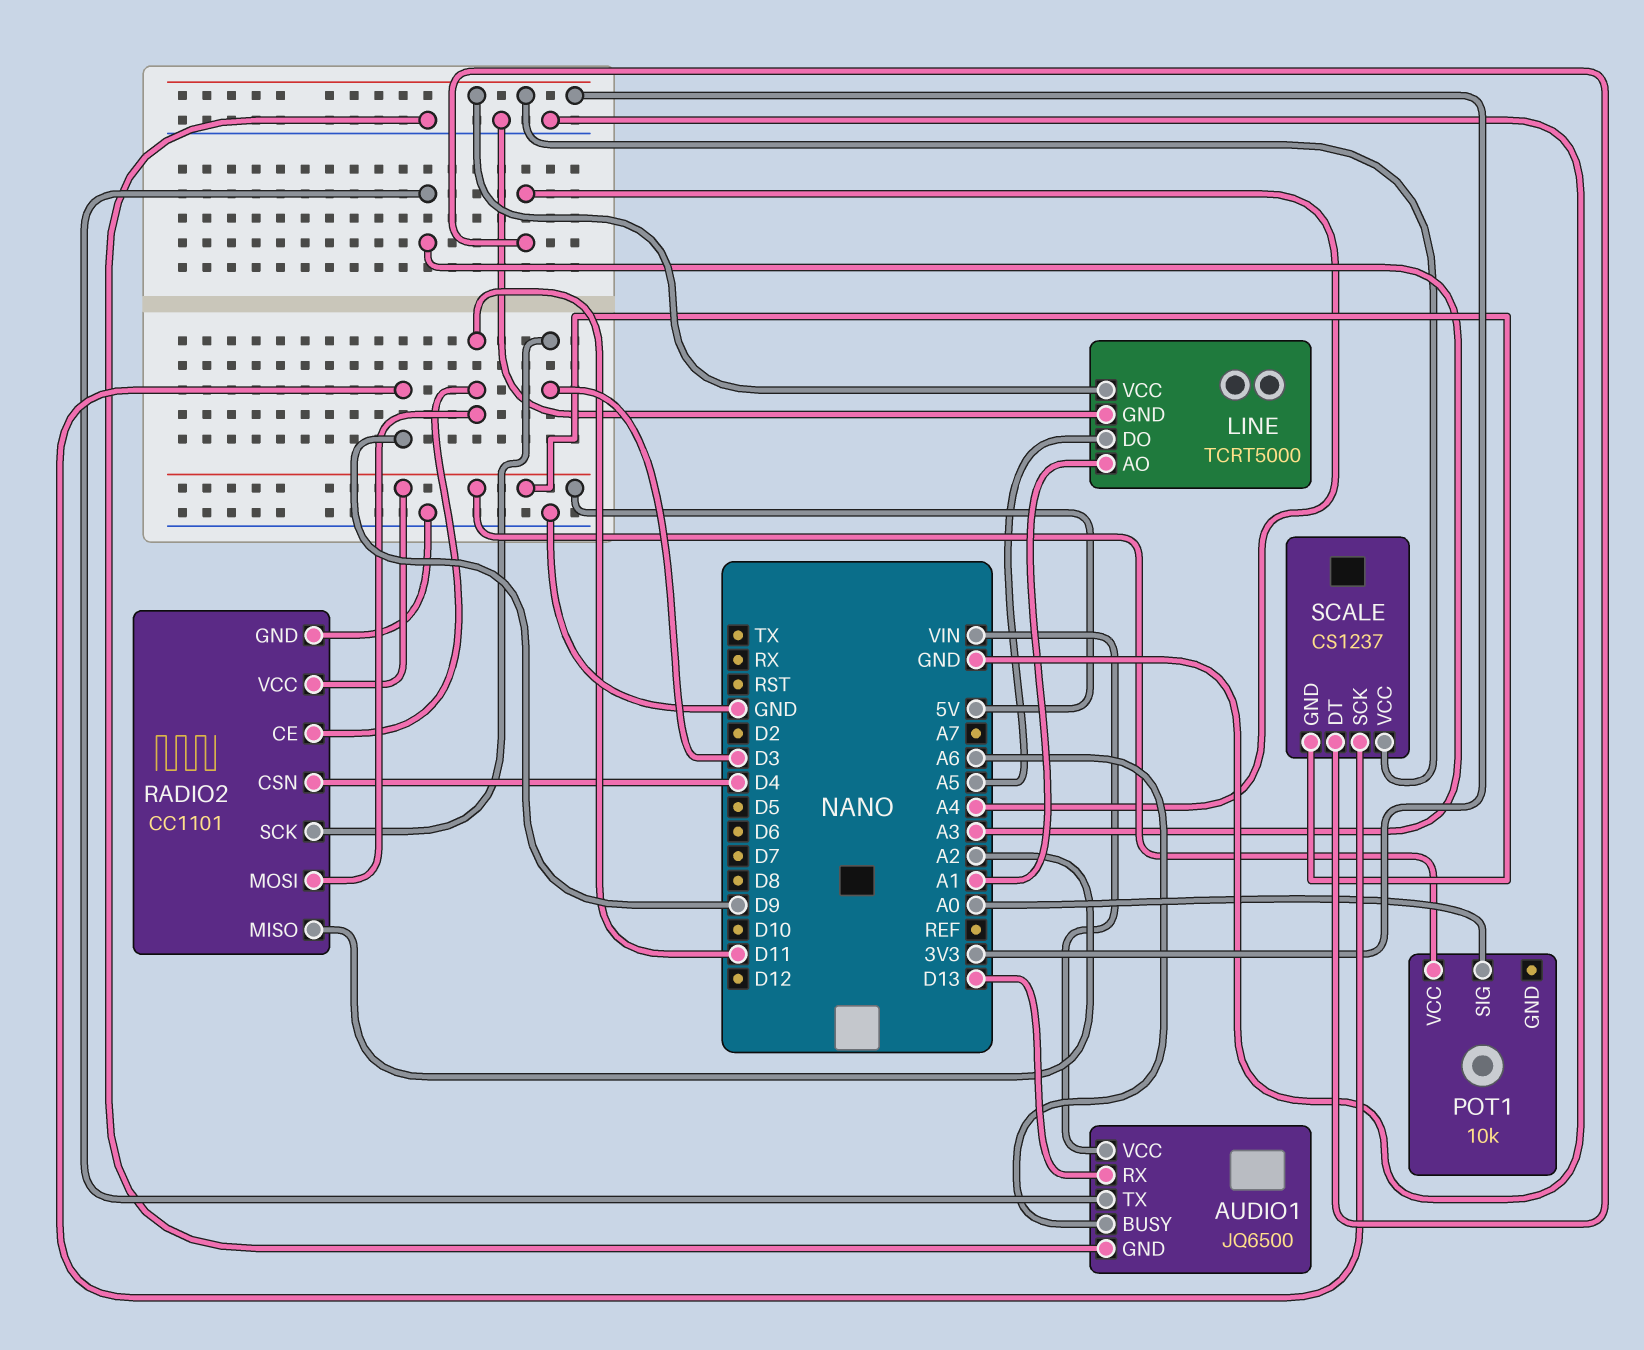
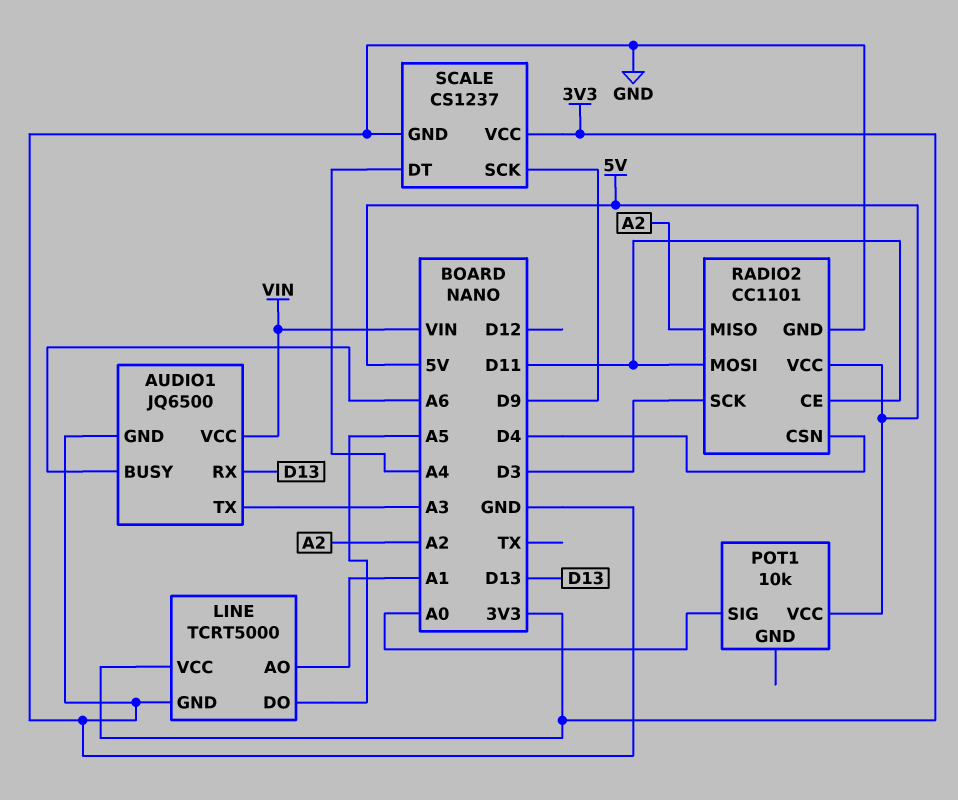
SCALE pin GND: 5V -> GND

